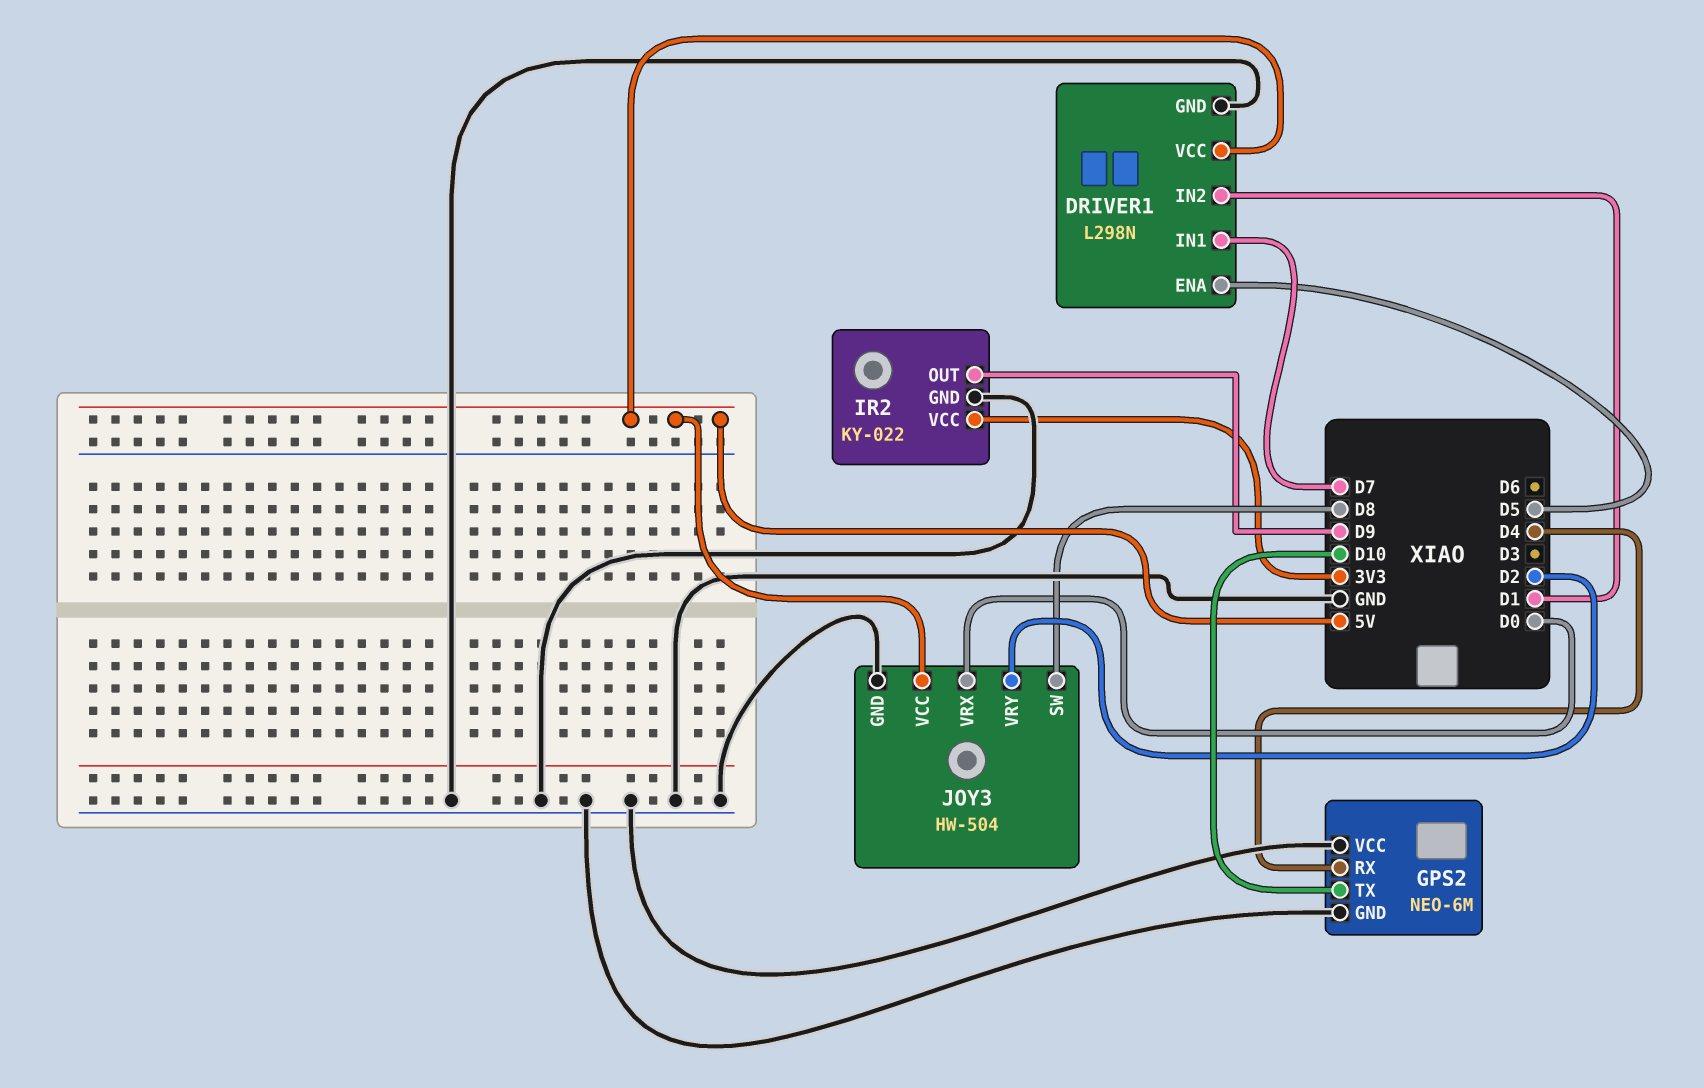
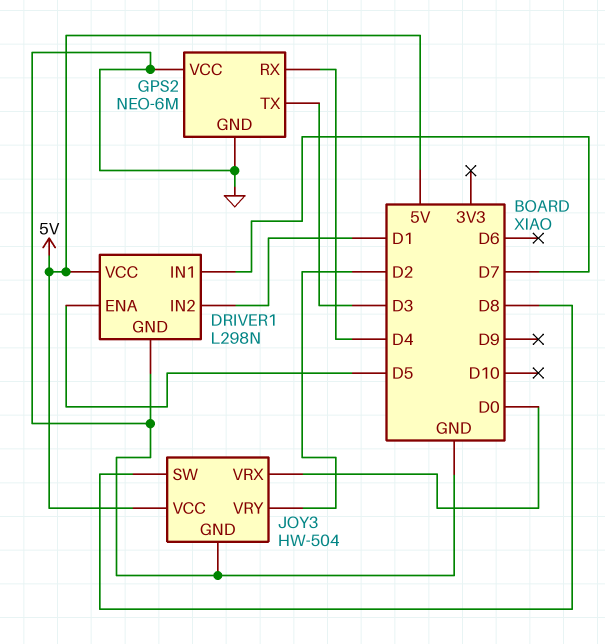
GPS2 pin TX: D10 -> D3
IR2: KY-022 -> none
IR2 pin GND: GND -> none
IR2 pin OUT: D9 -> none
IR2 pin VCC: 3V3 -> none

